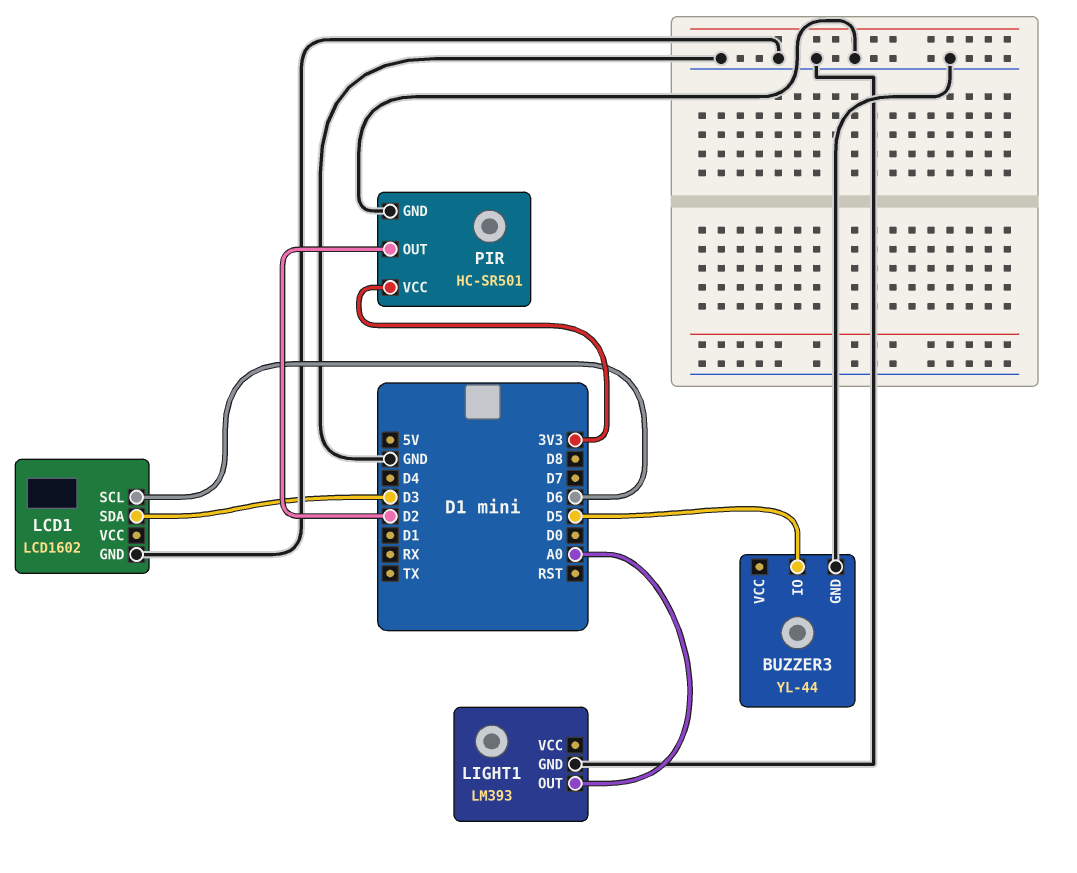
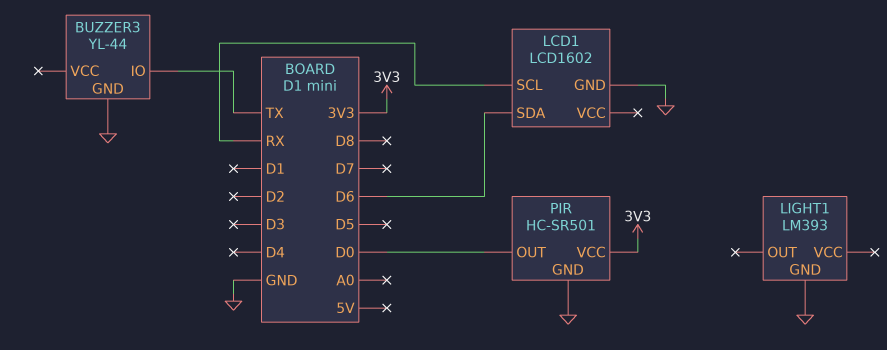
BUZZER3 pin IO: D5 -> TX
LCD1 pin SCL: D6 -> RX
LCD1 pin SDA: D3 -> D6
LIGHT1 pin OUT: A0 -> none
PIR pin OUT: D2 -> D0

